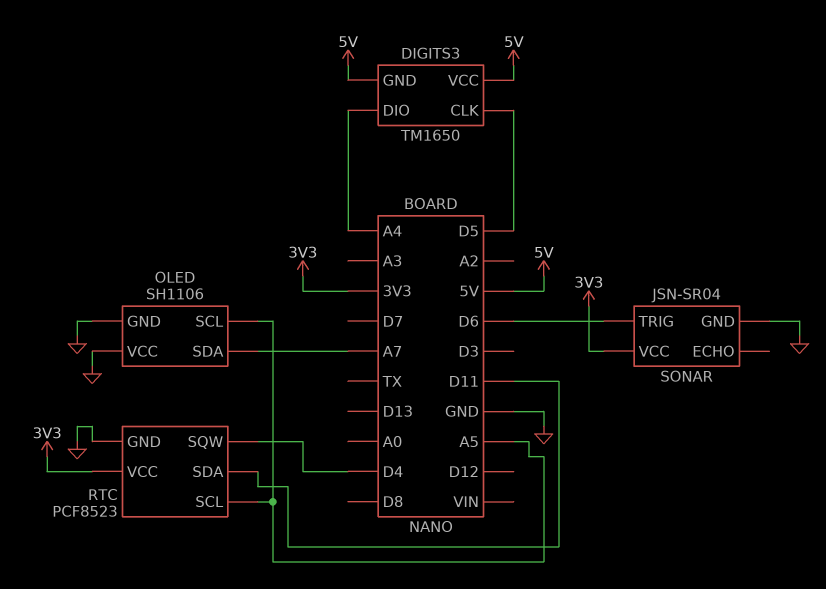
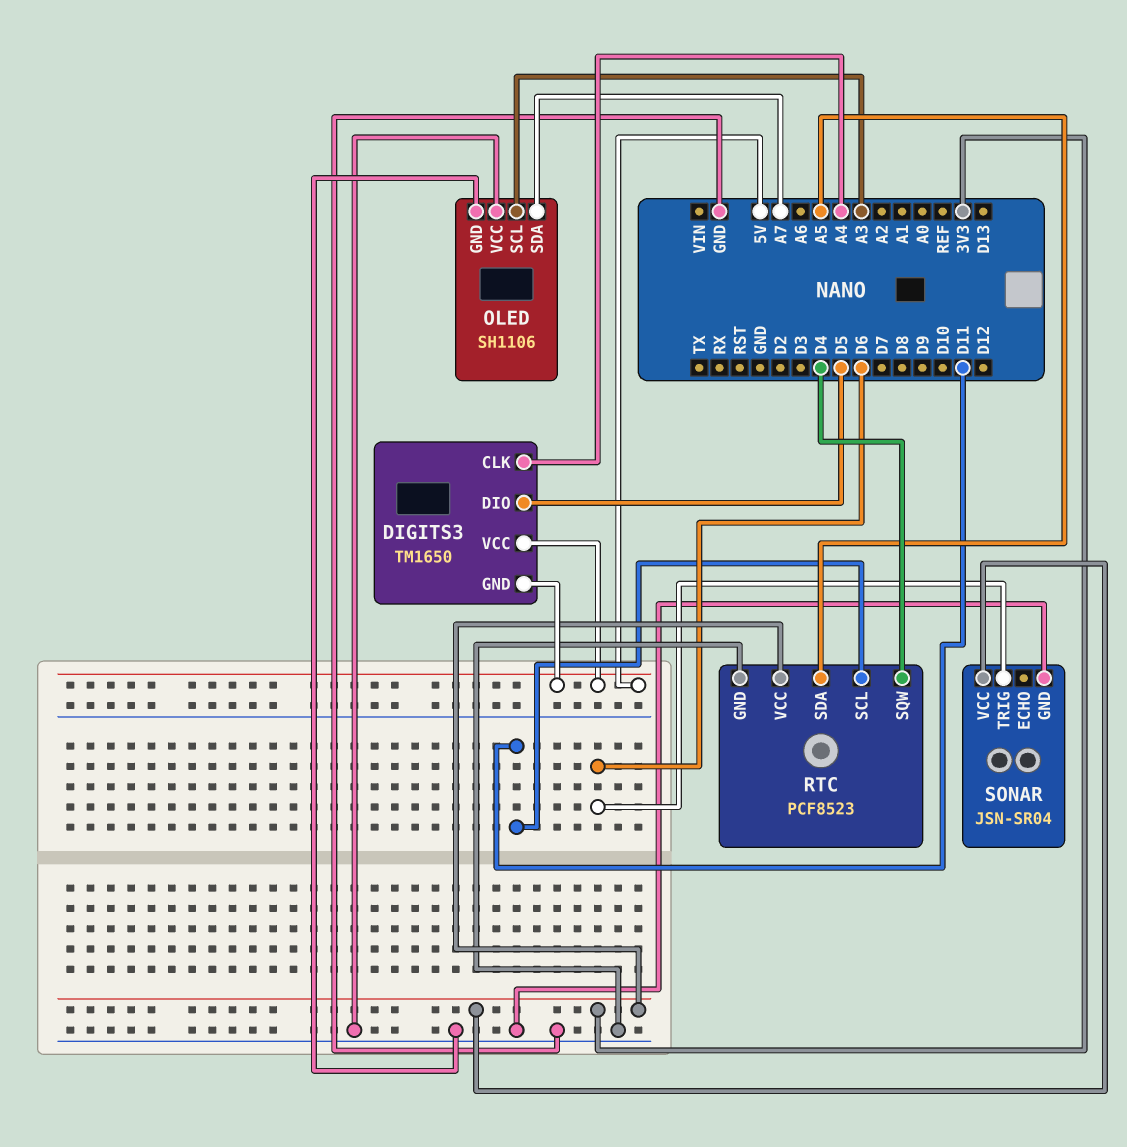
DIGITS3 pin CLK: D5 -> A4
DIGITS3 pin DIO: A4 -> D5
OLED pin SCL: A5 -> A3
RTC pin SCL: A5 -> D11
RTC pin SDA: D11 -> A5

